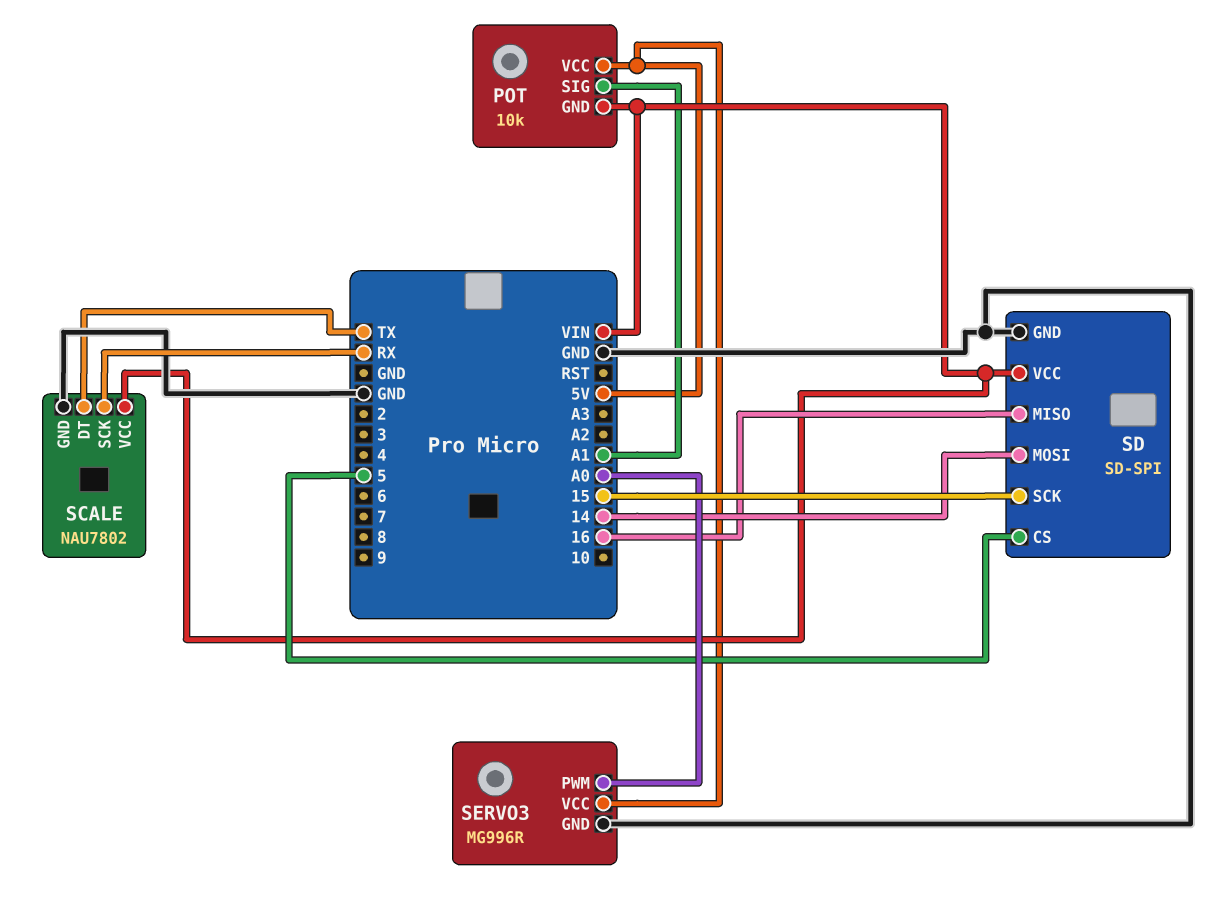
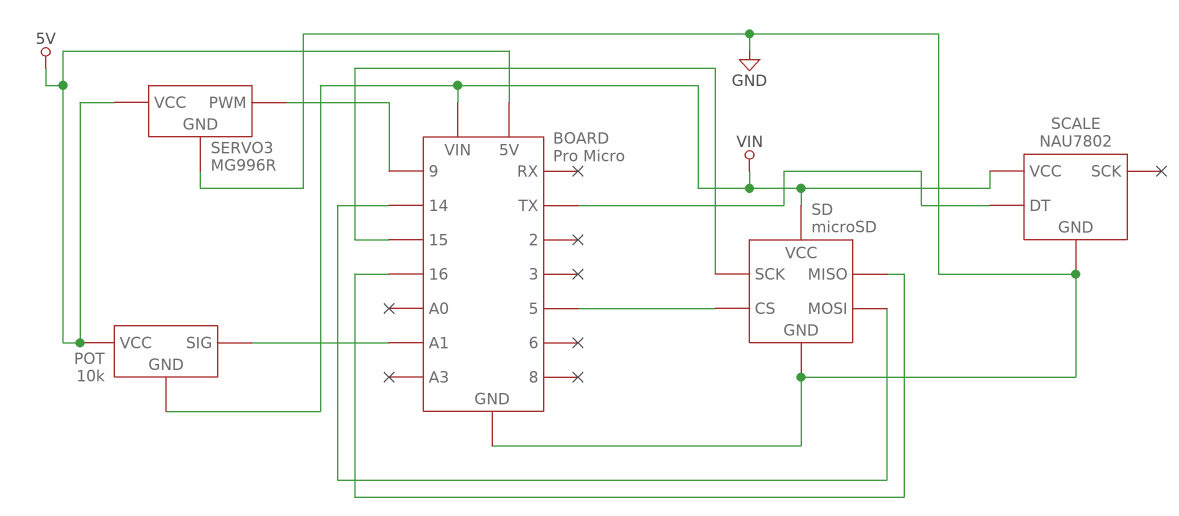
SCALE pin SCK: RX -> none
SD: SD-SPI -> microSD
SERVO3 pin PWM: A0 -> 9

